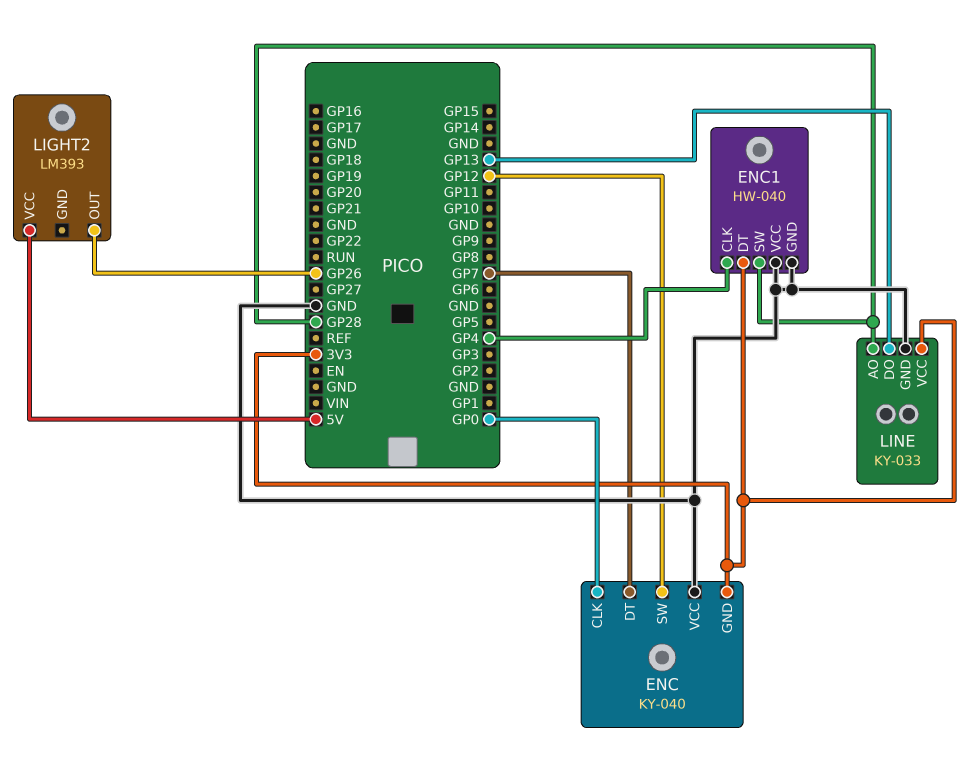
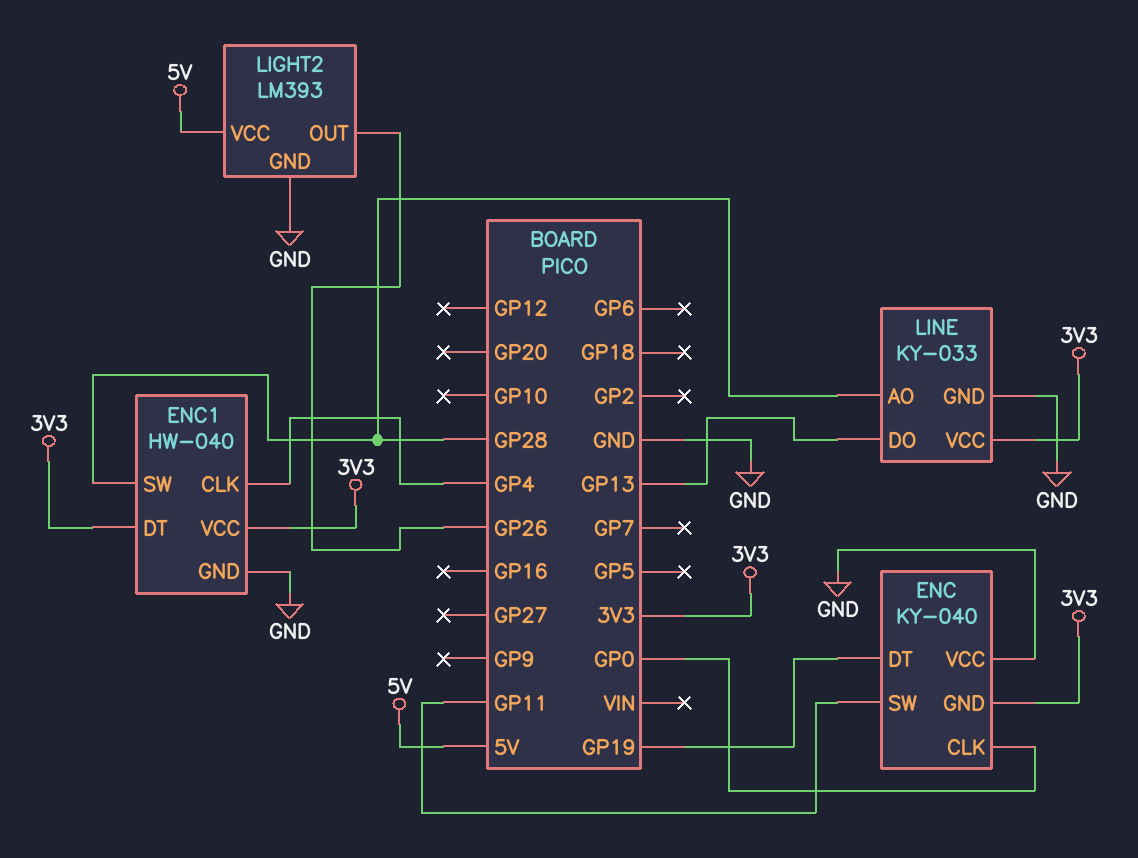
ENC pin DT: GP7 -> GP19
ENC pin SW: GP12 -> GP11
ENC1 pin VCC: GND -> 3V3
LIGHT2 pin GND: none -> GND

